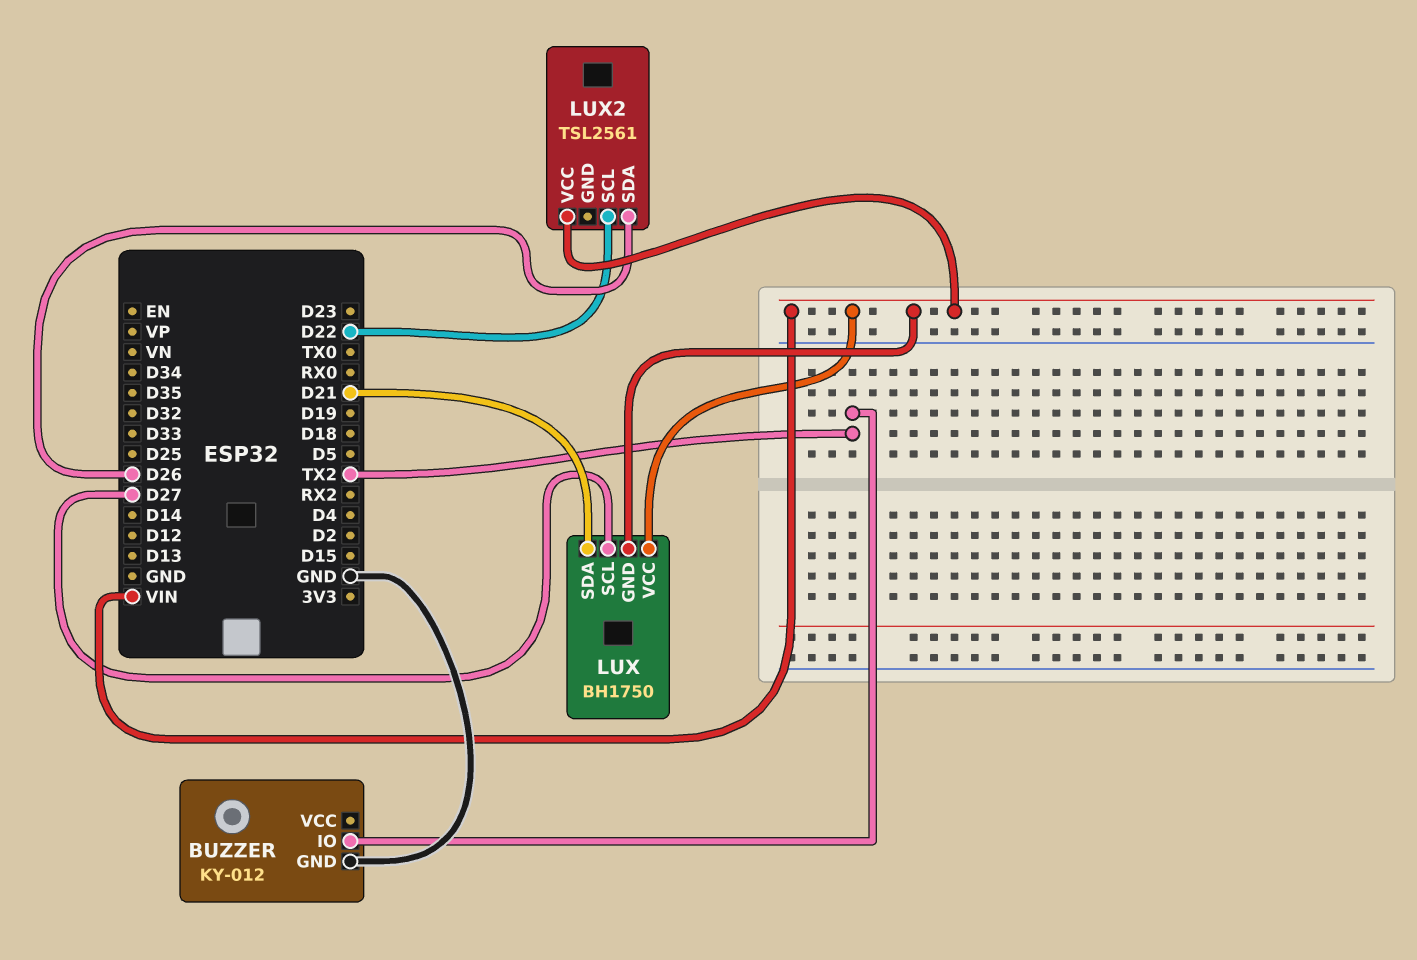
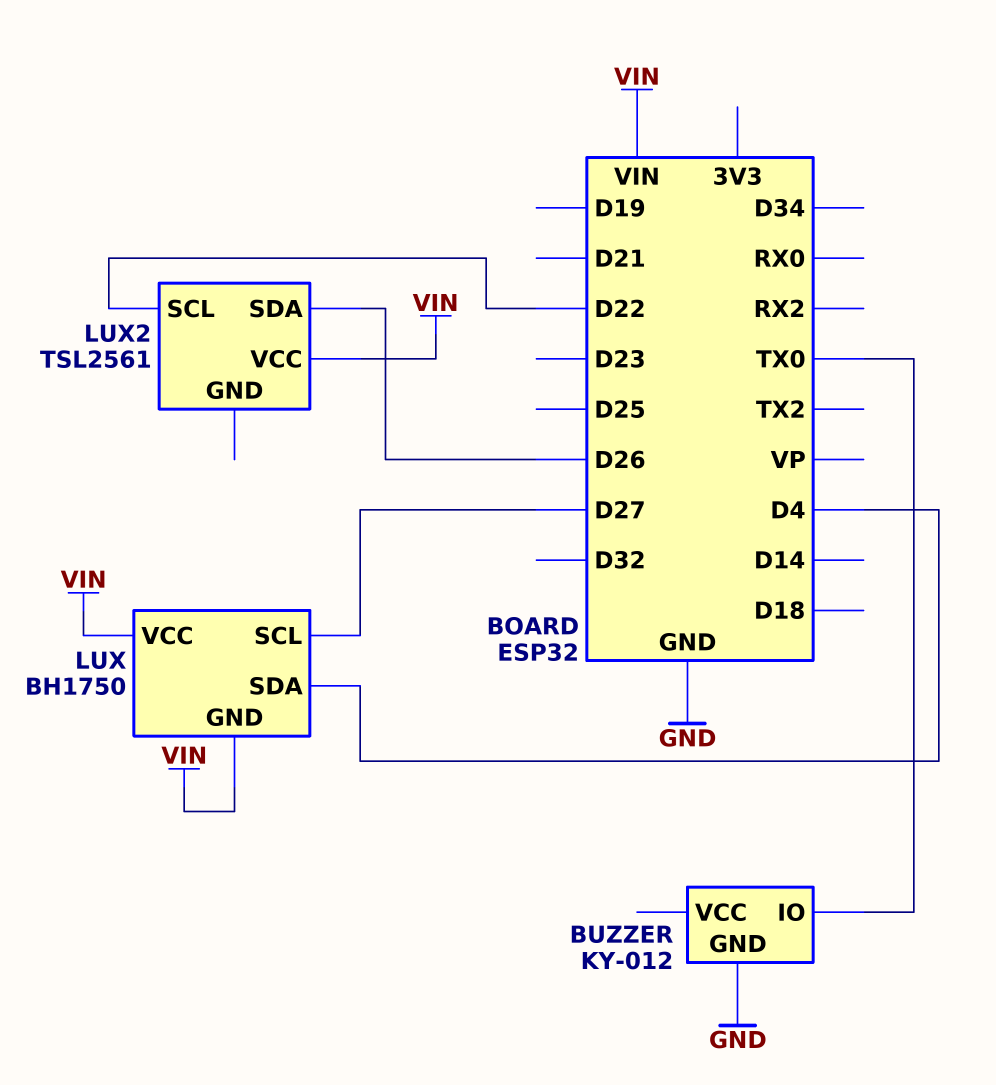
BUZZER pin IO: TX2 -> TX0
LUX pin SDA: D21 -> D4

